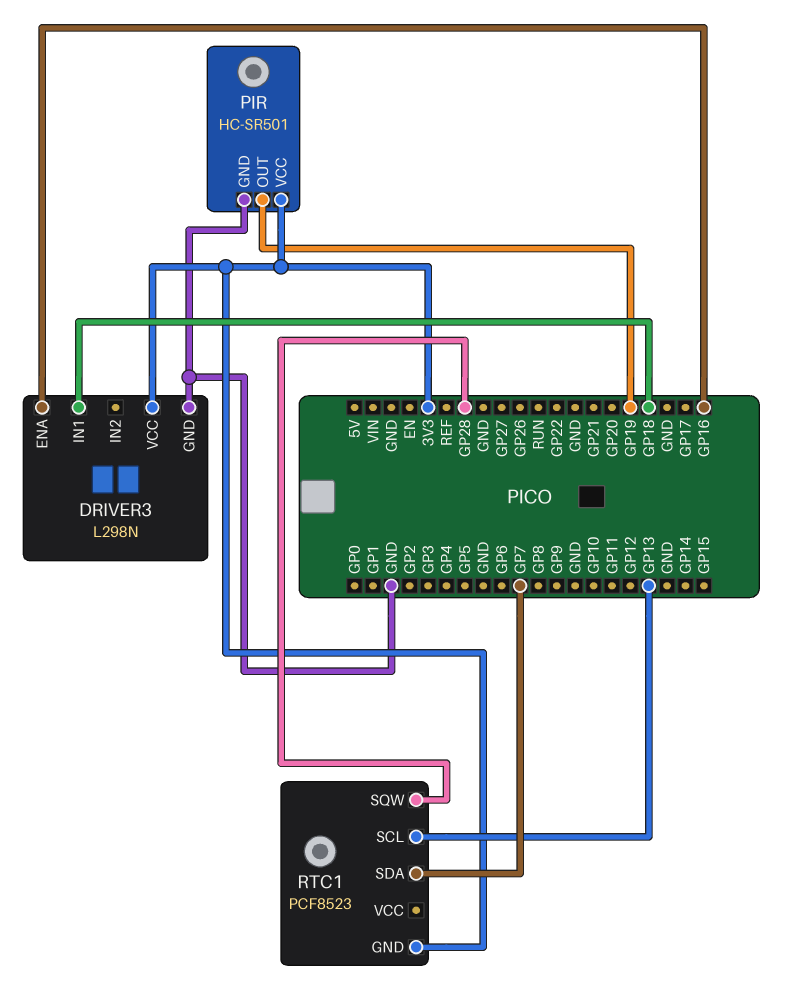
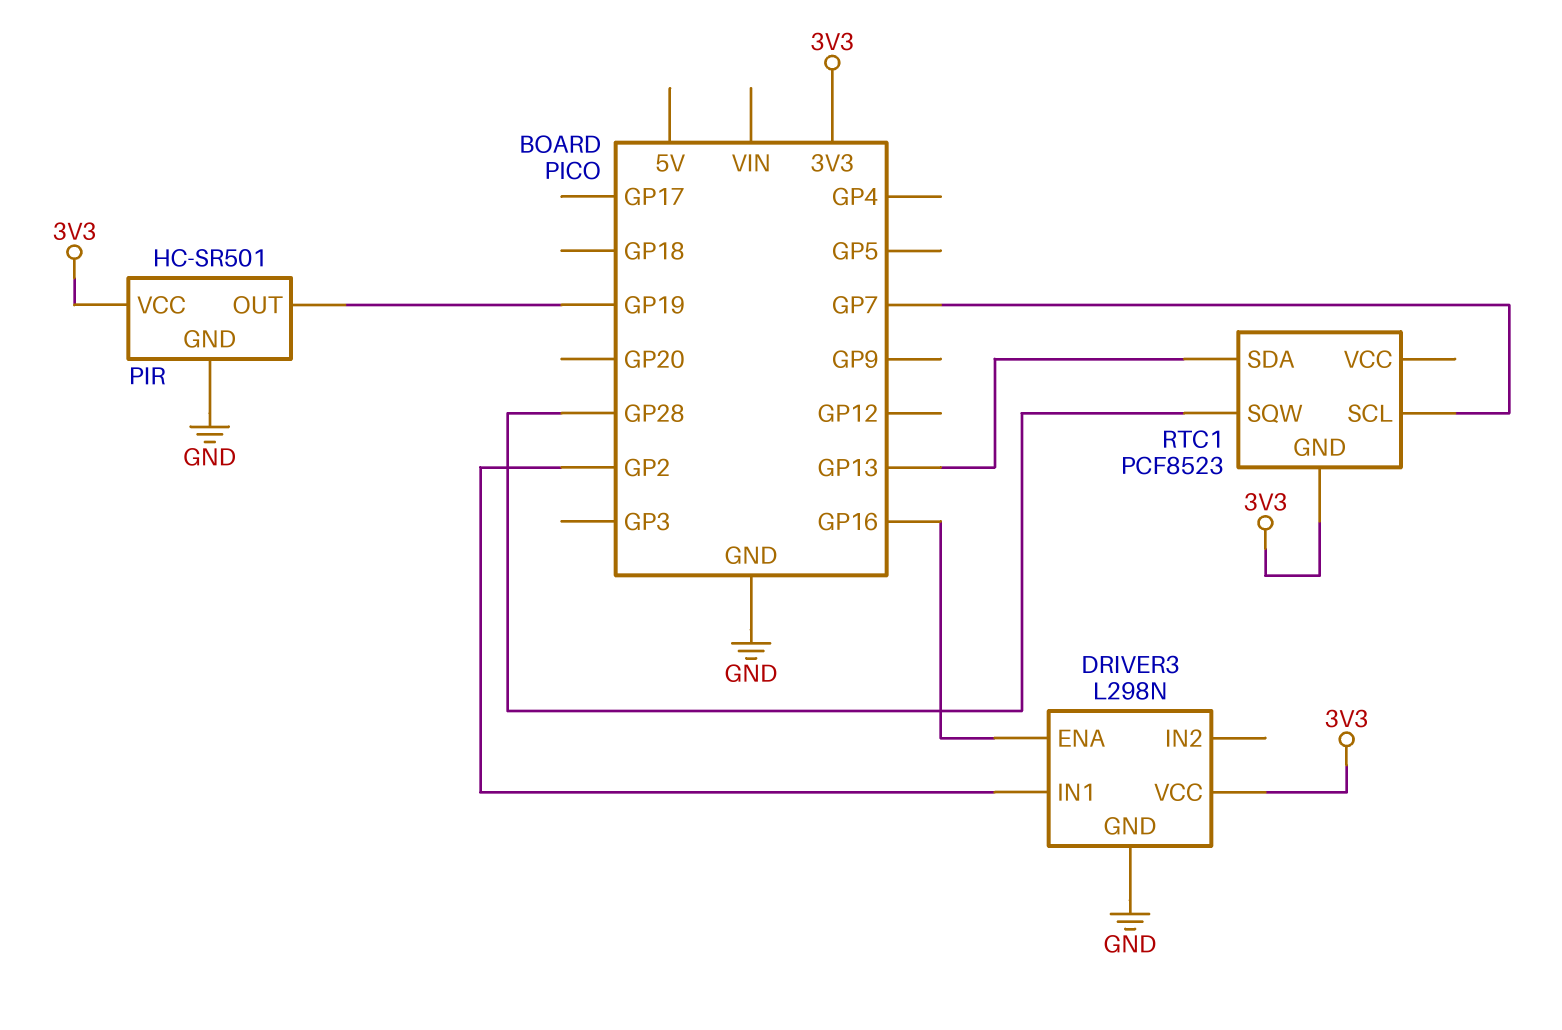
DRIVER3 pin IN1: GP18 -> GP2
RTC1 pin SCL: GP13 -> GP7
RTC1 pin SDA: GP7 -> GP13

